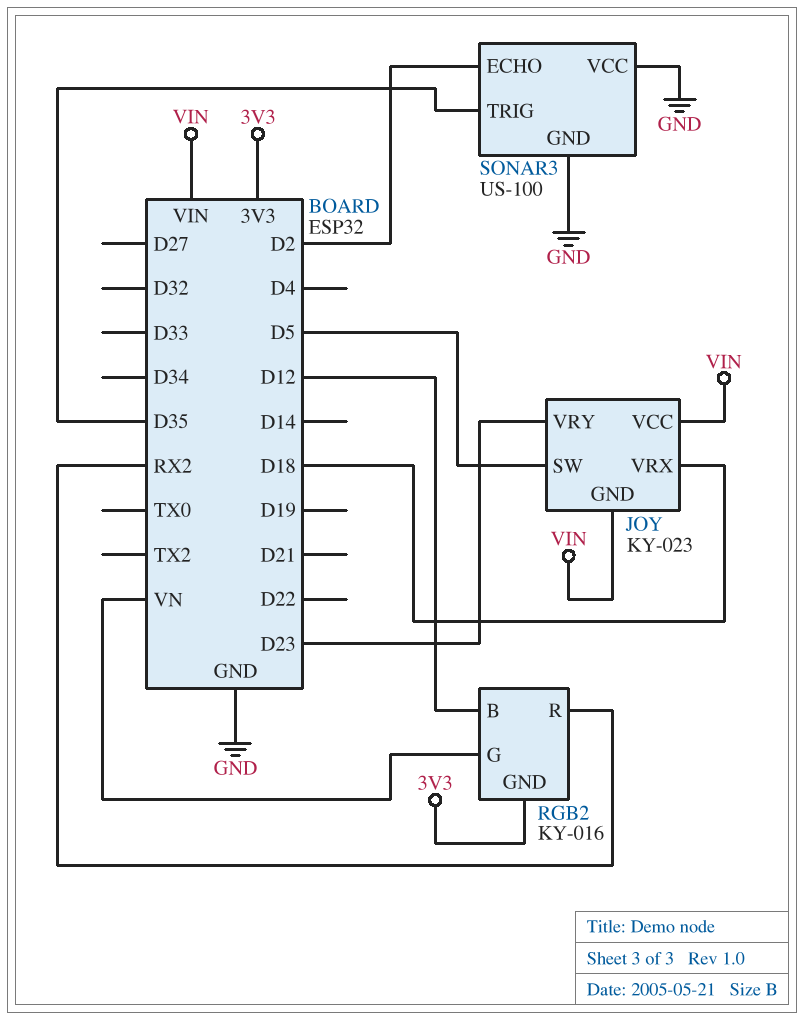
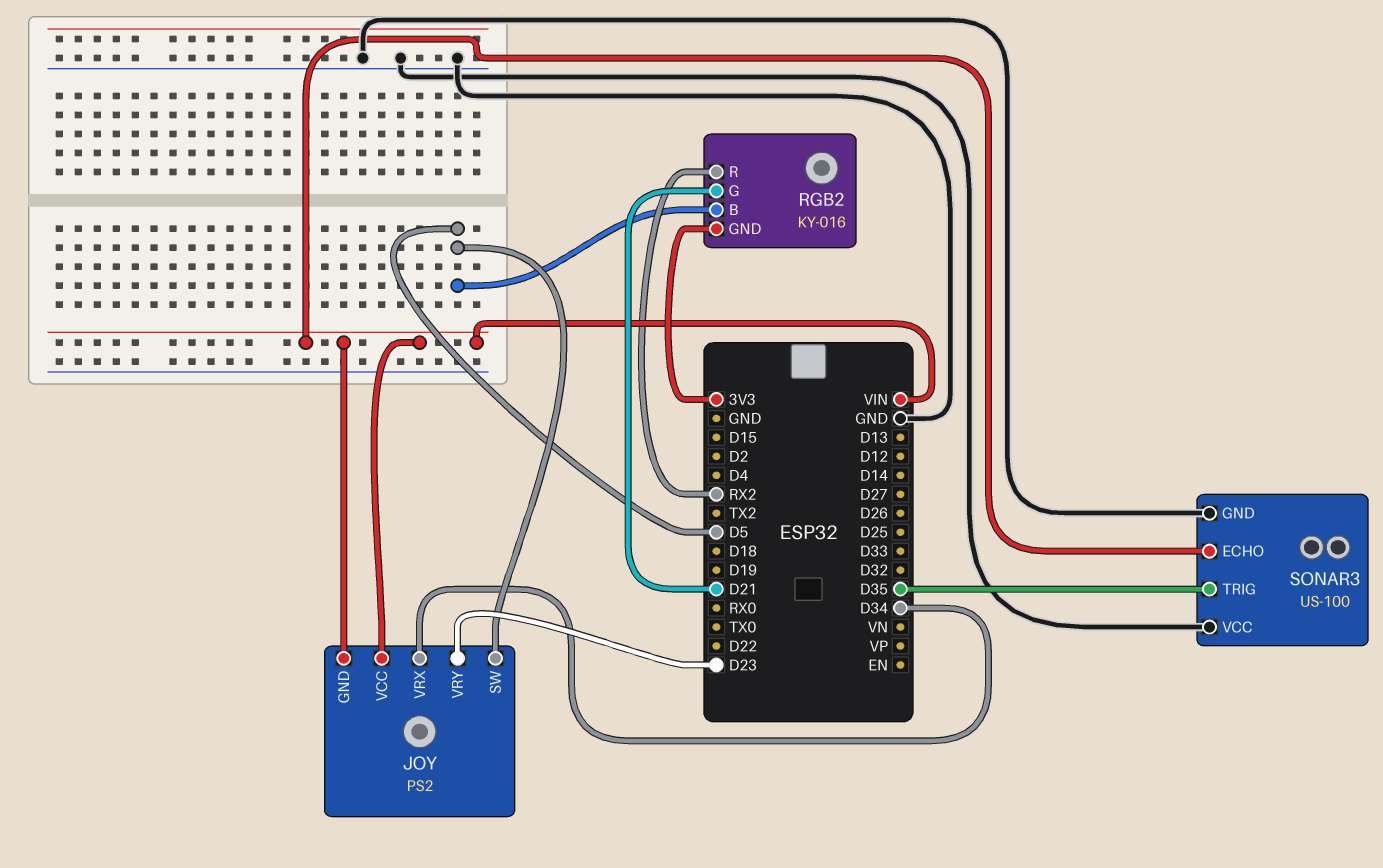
JOY: KY-023 -> PS2
JOY pin VRX: D18 -> D34
RGB2 pin B: D12 -> D5
RGB2 pin G: VN -> D21
SONAR3 pin ECHO: D2 -> VIN

